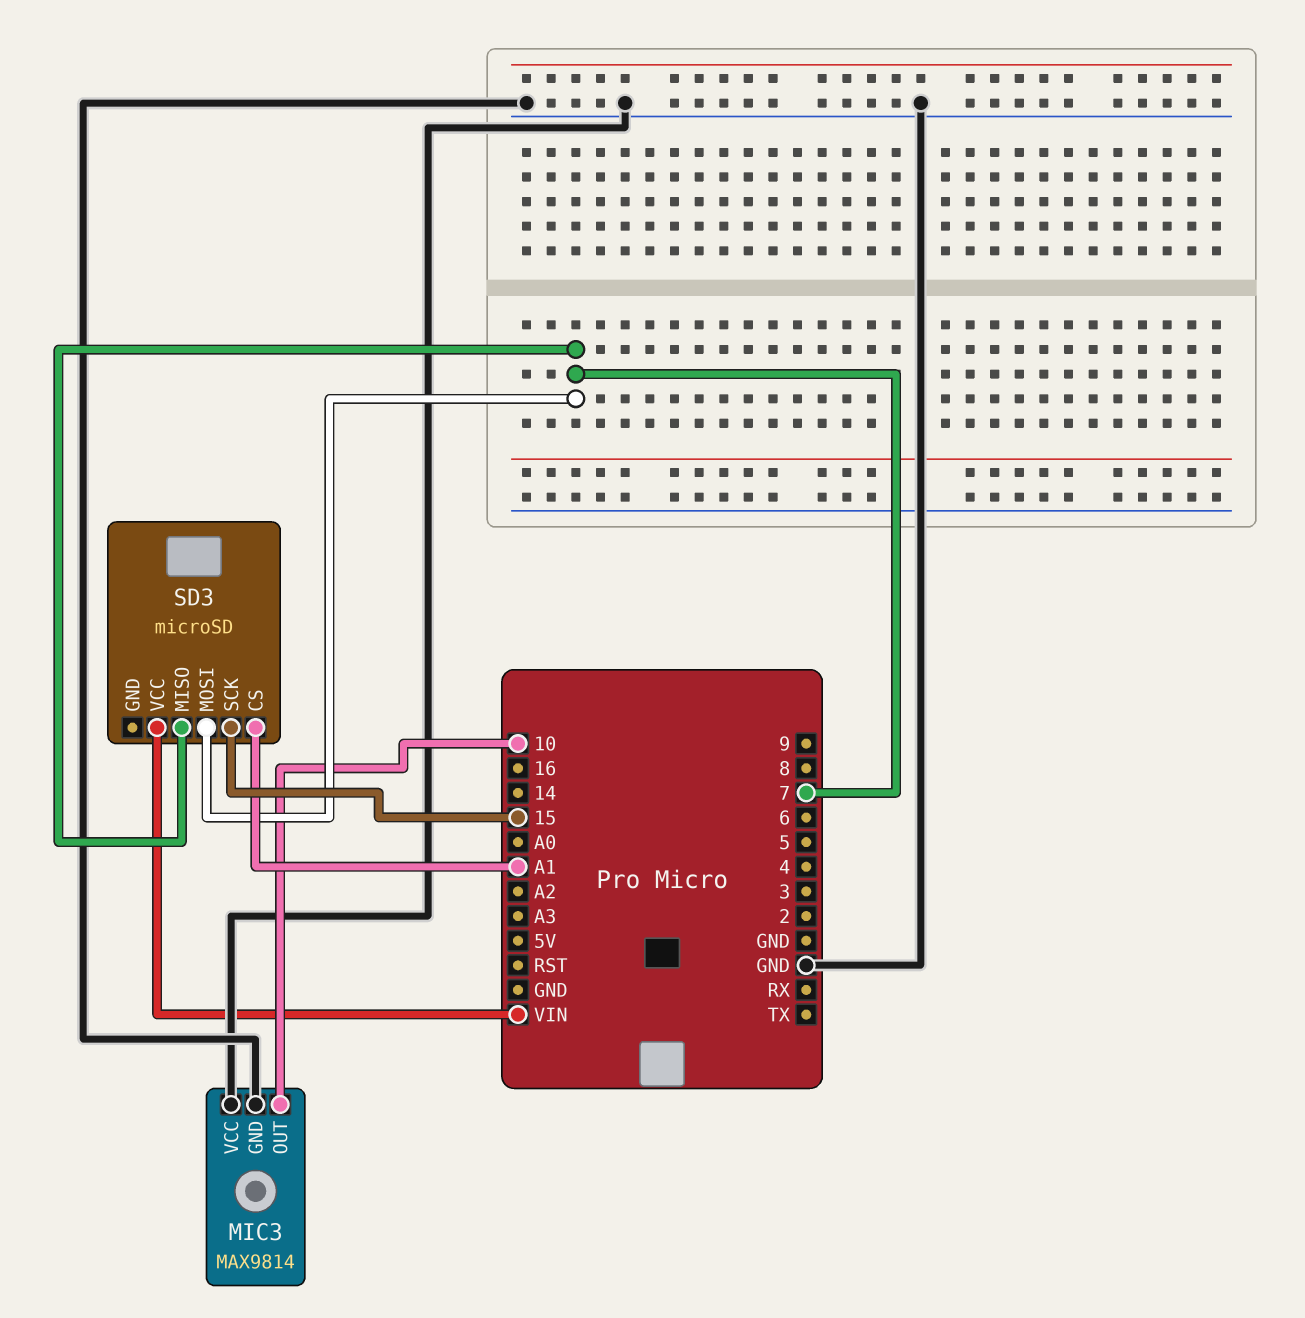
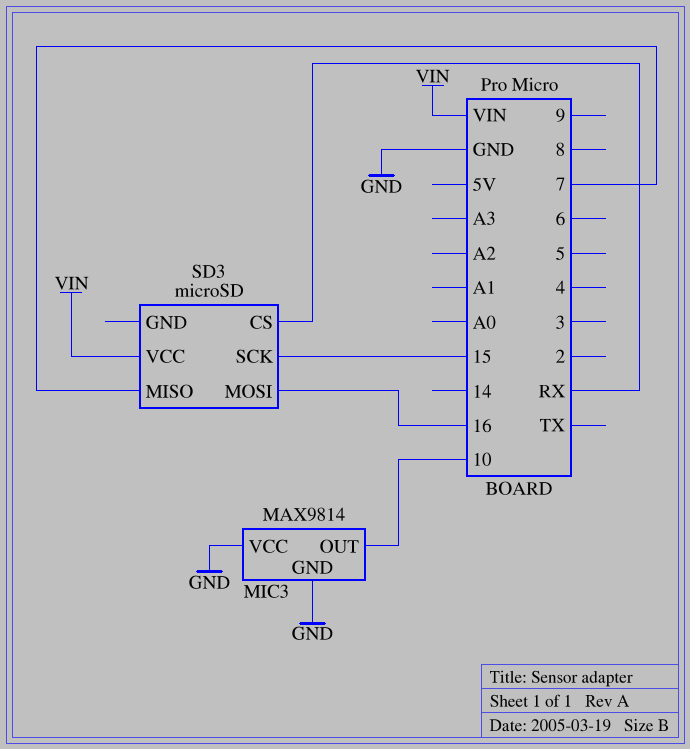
SD3 pin CS: A1 -> RX
SD3 pin MOSI: 7 -> 16

